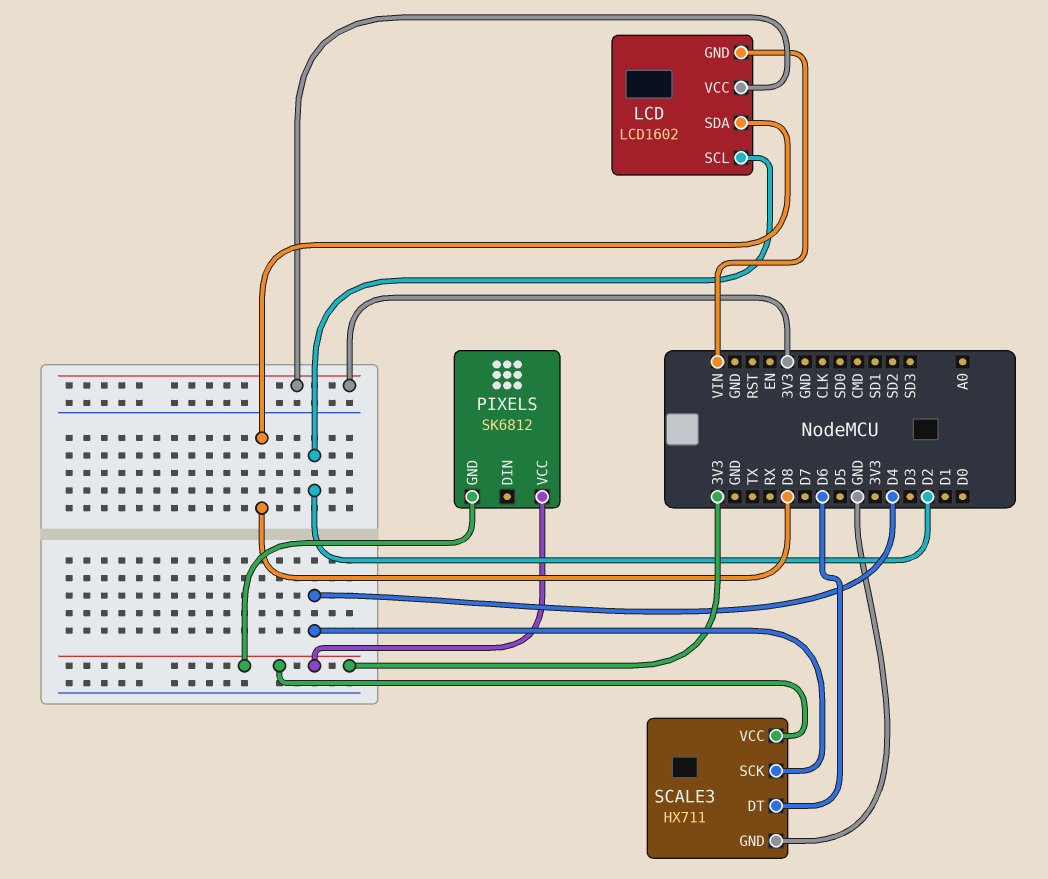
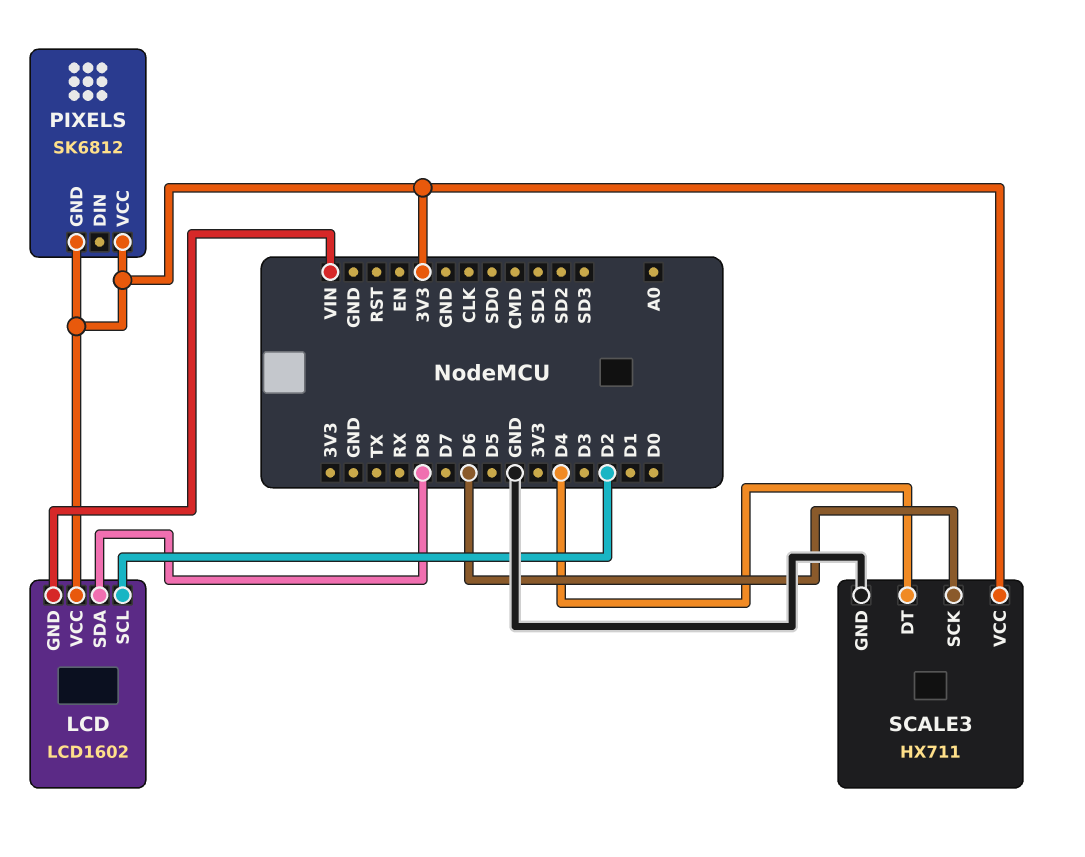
SCALE3 pin DT: D6 -> D4
SCALE3 pin SCK: D4 -> D6

